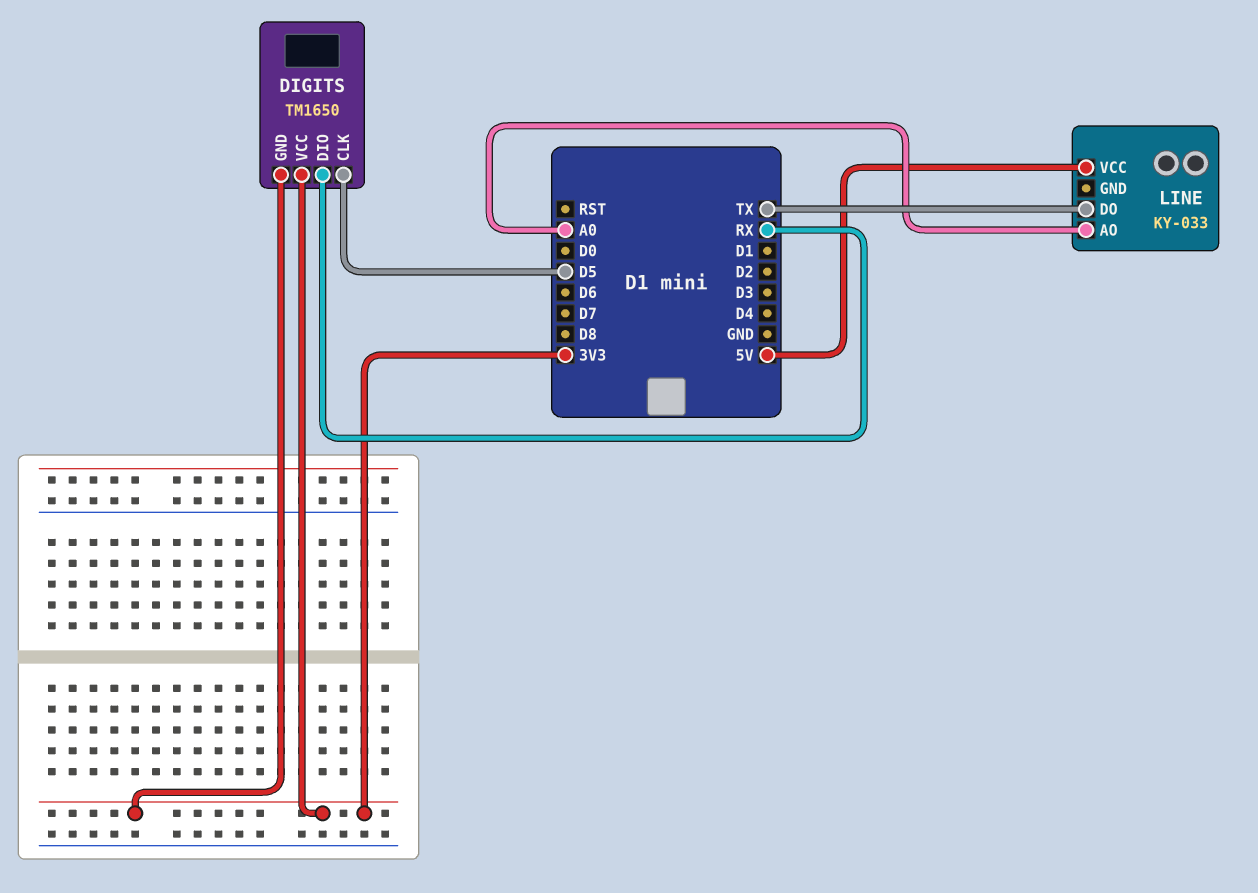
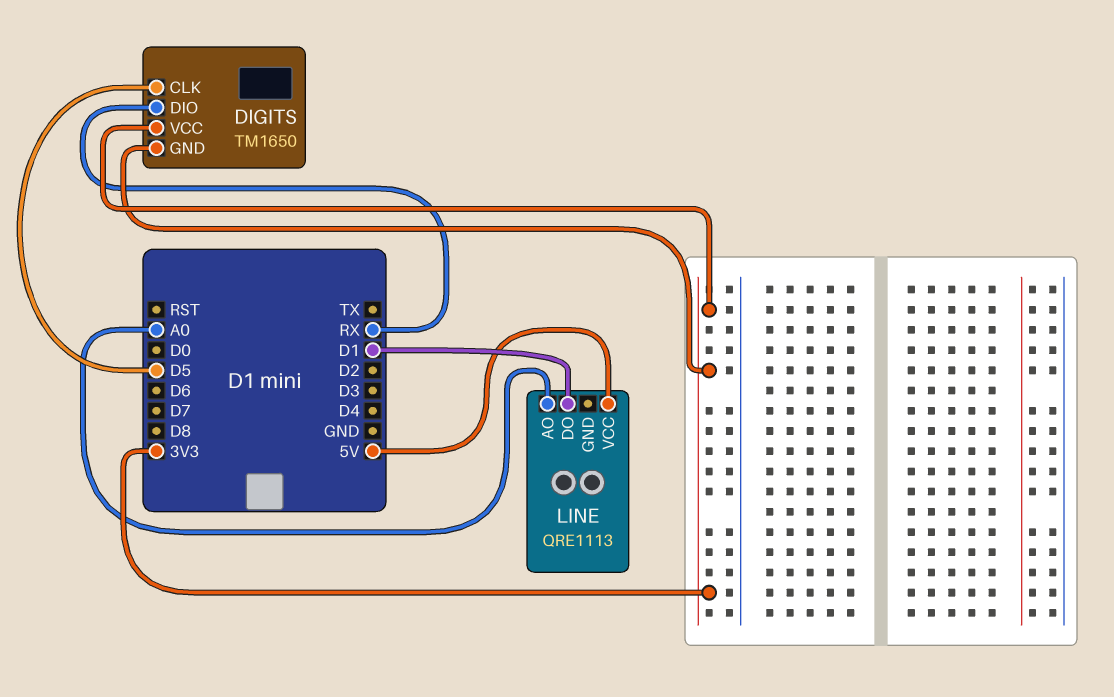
LINE: KY-033 -> QRE1113
LINE pin DO: TX -> D1

